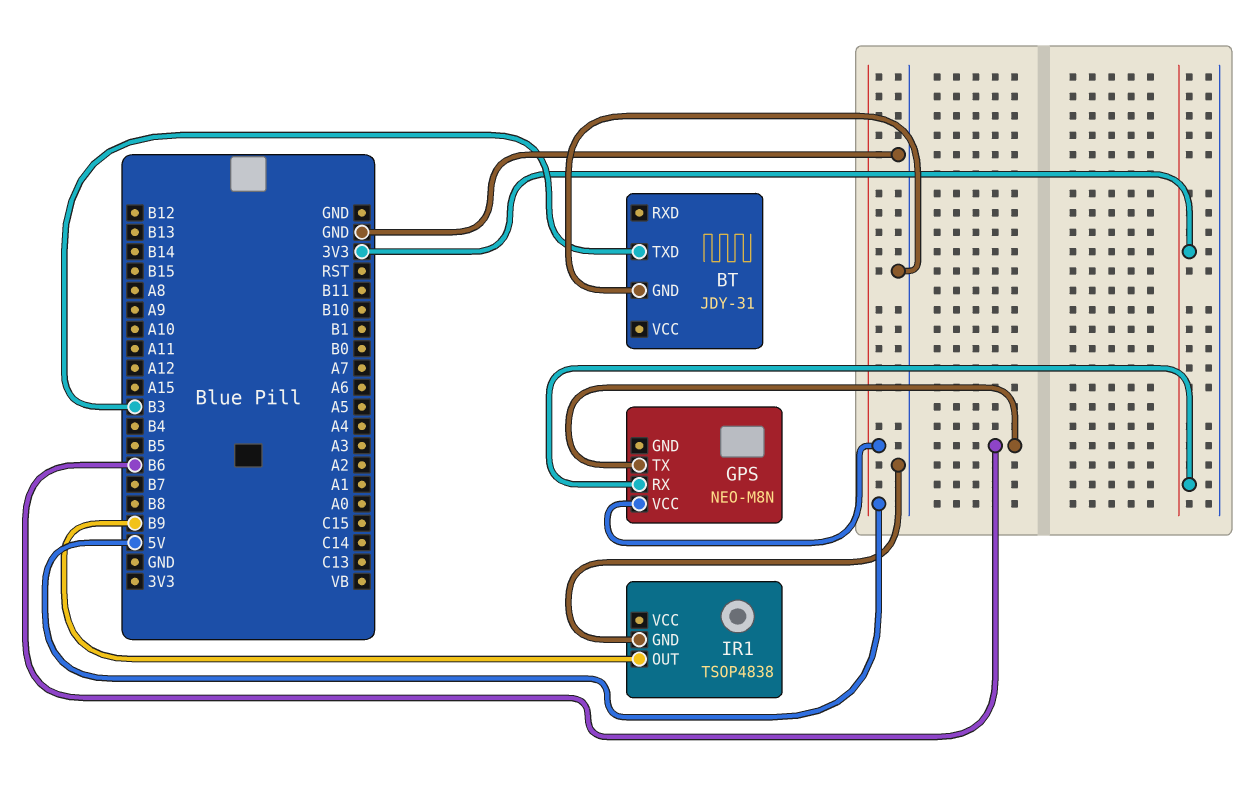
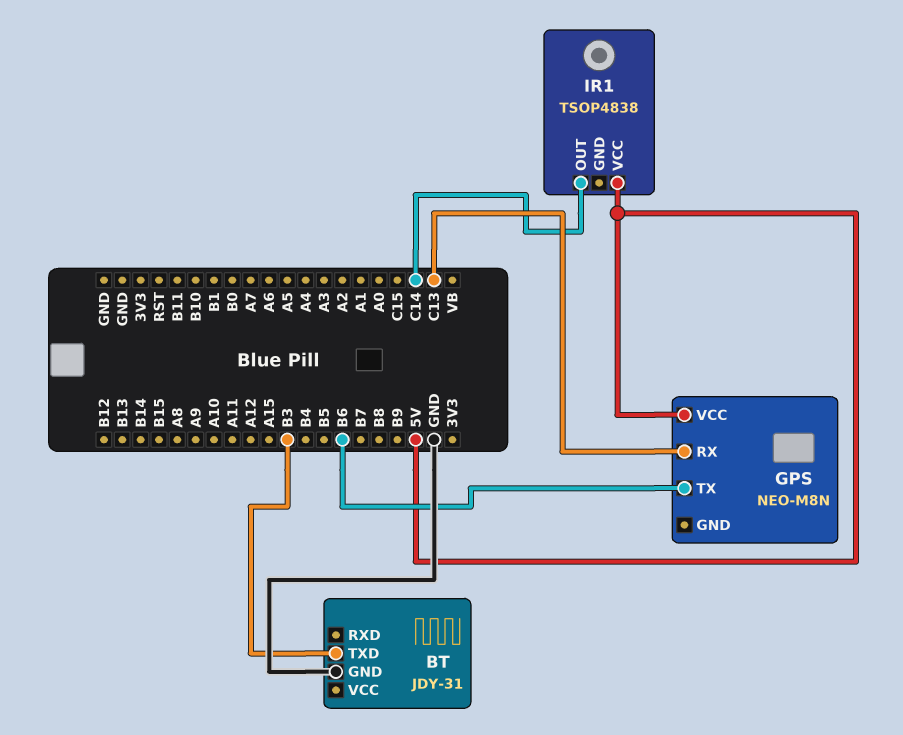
GPS pin RX: 3V3 -> C13
IR1 pin GND: GND -> none
IR1 pin OUT: B9 -> C14
IR1 pin VCC: none -> 5V

